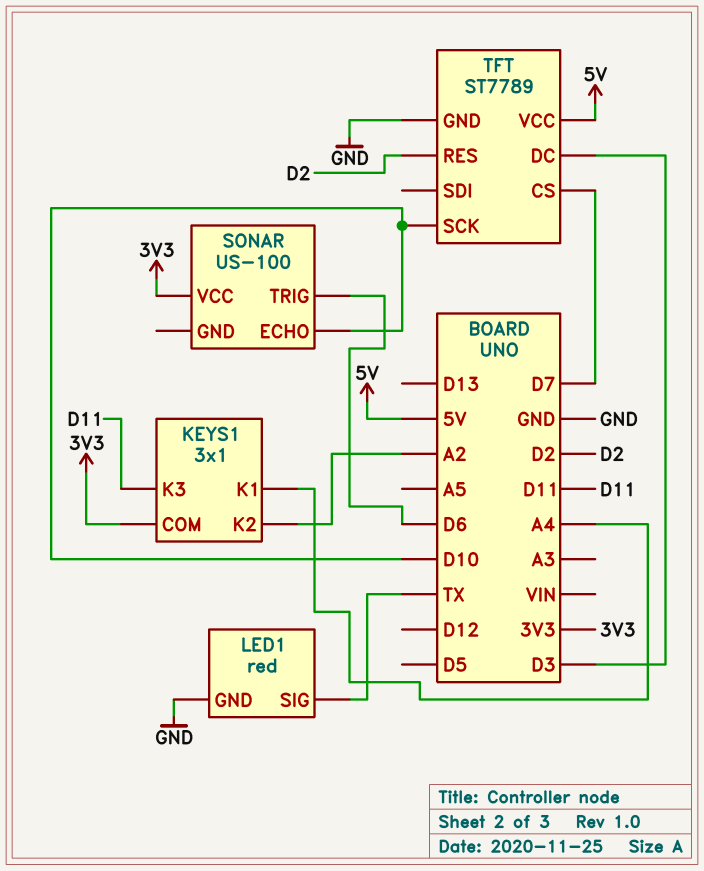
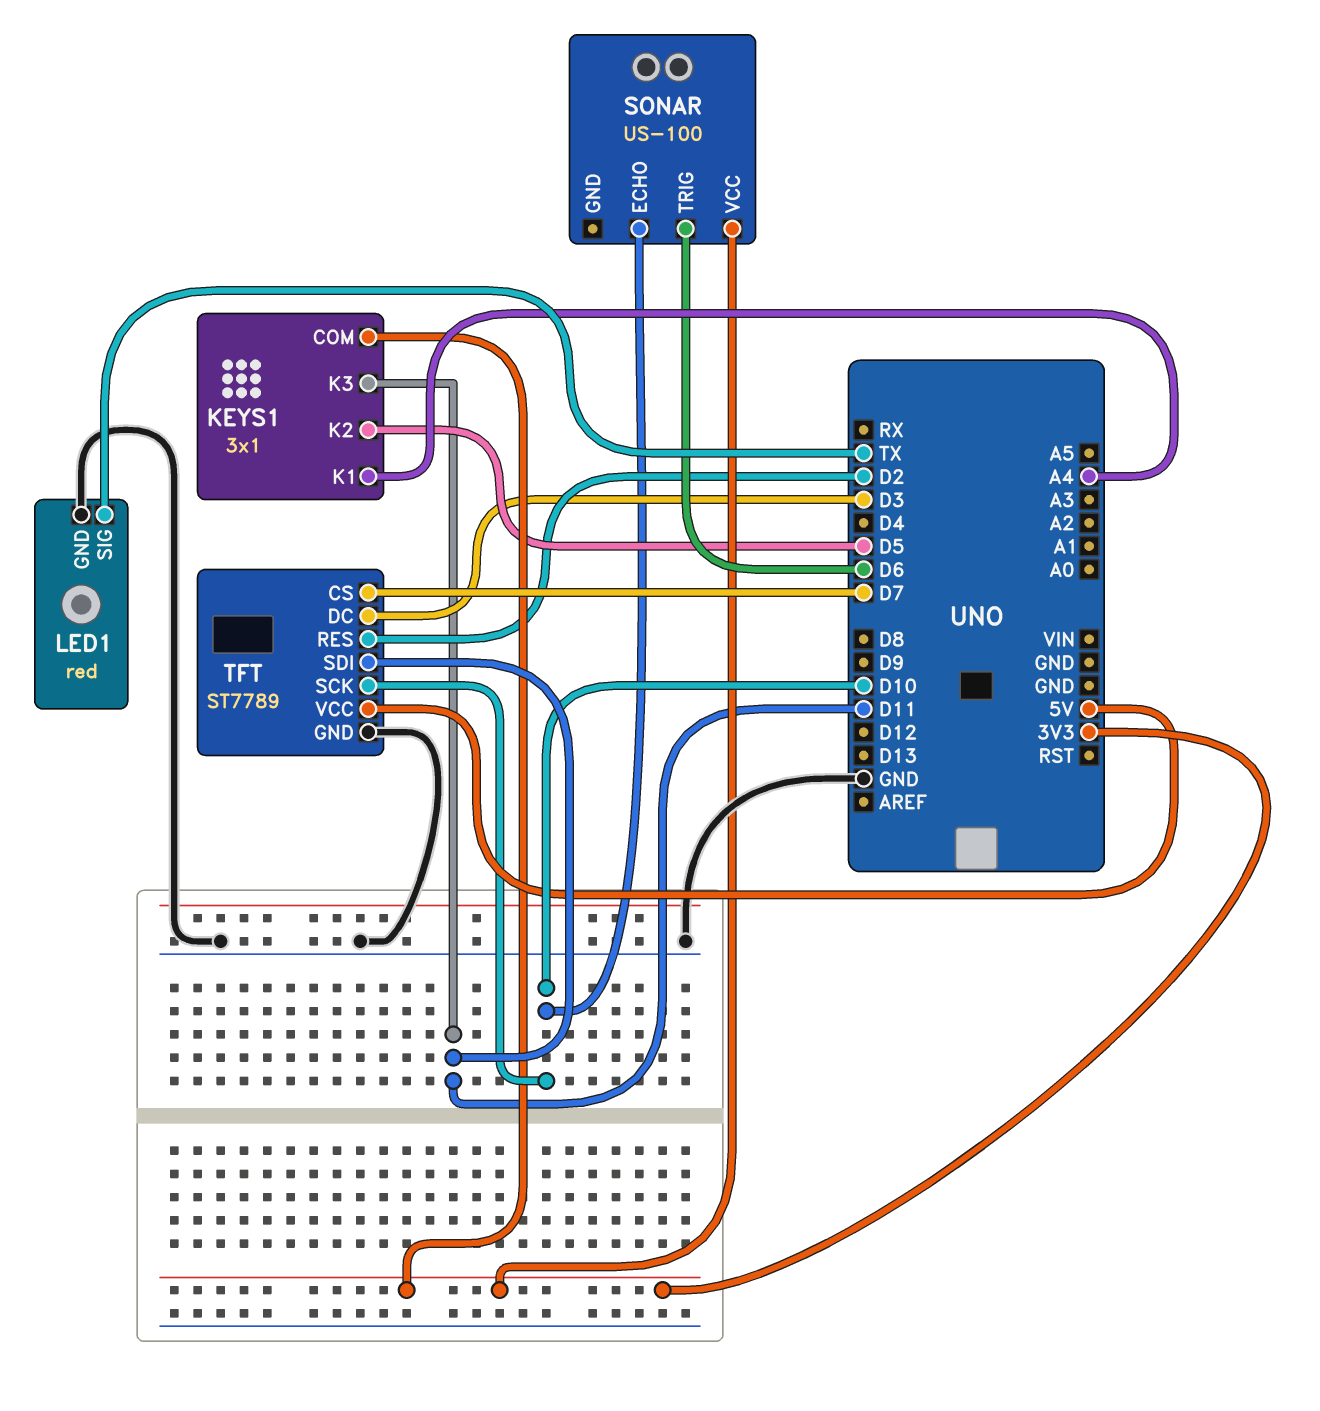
KEYS1 pin K2: A2 -> D5
TFT pin SDI: none -> D11

